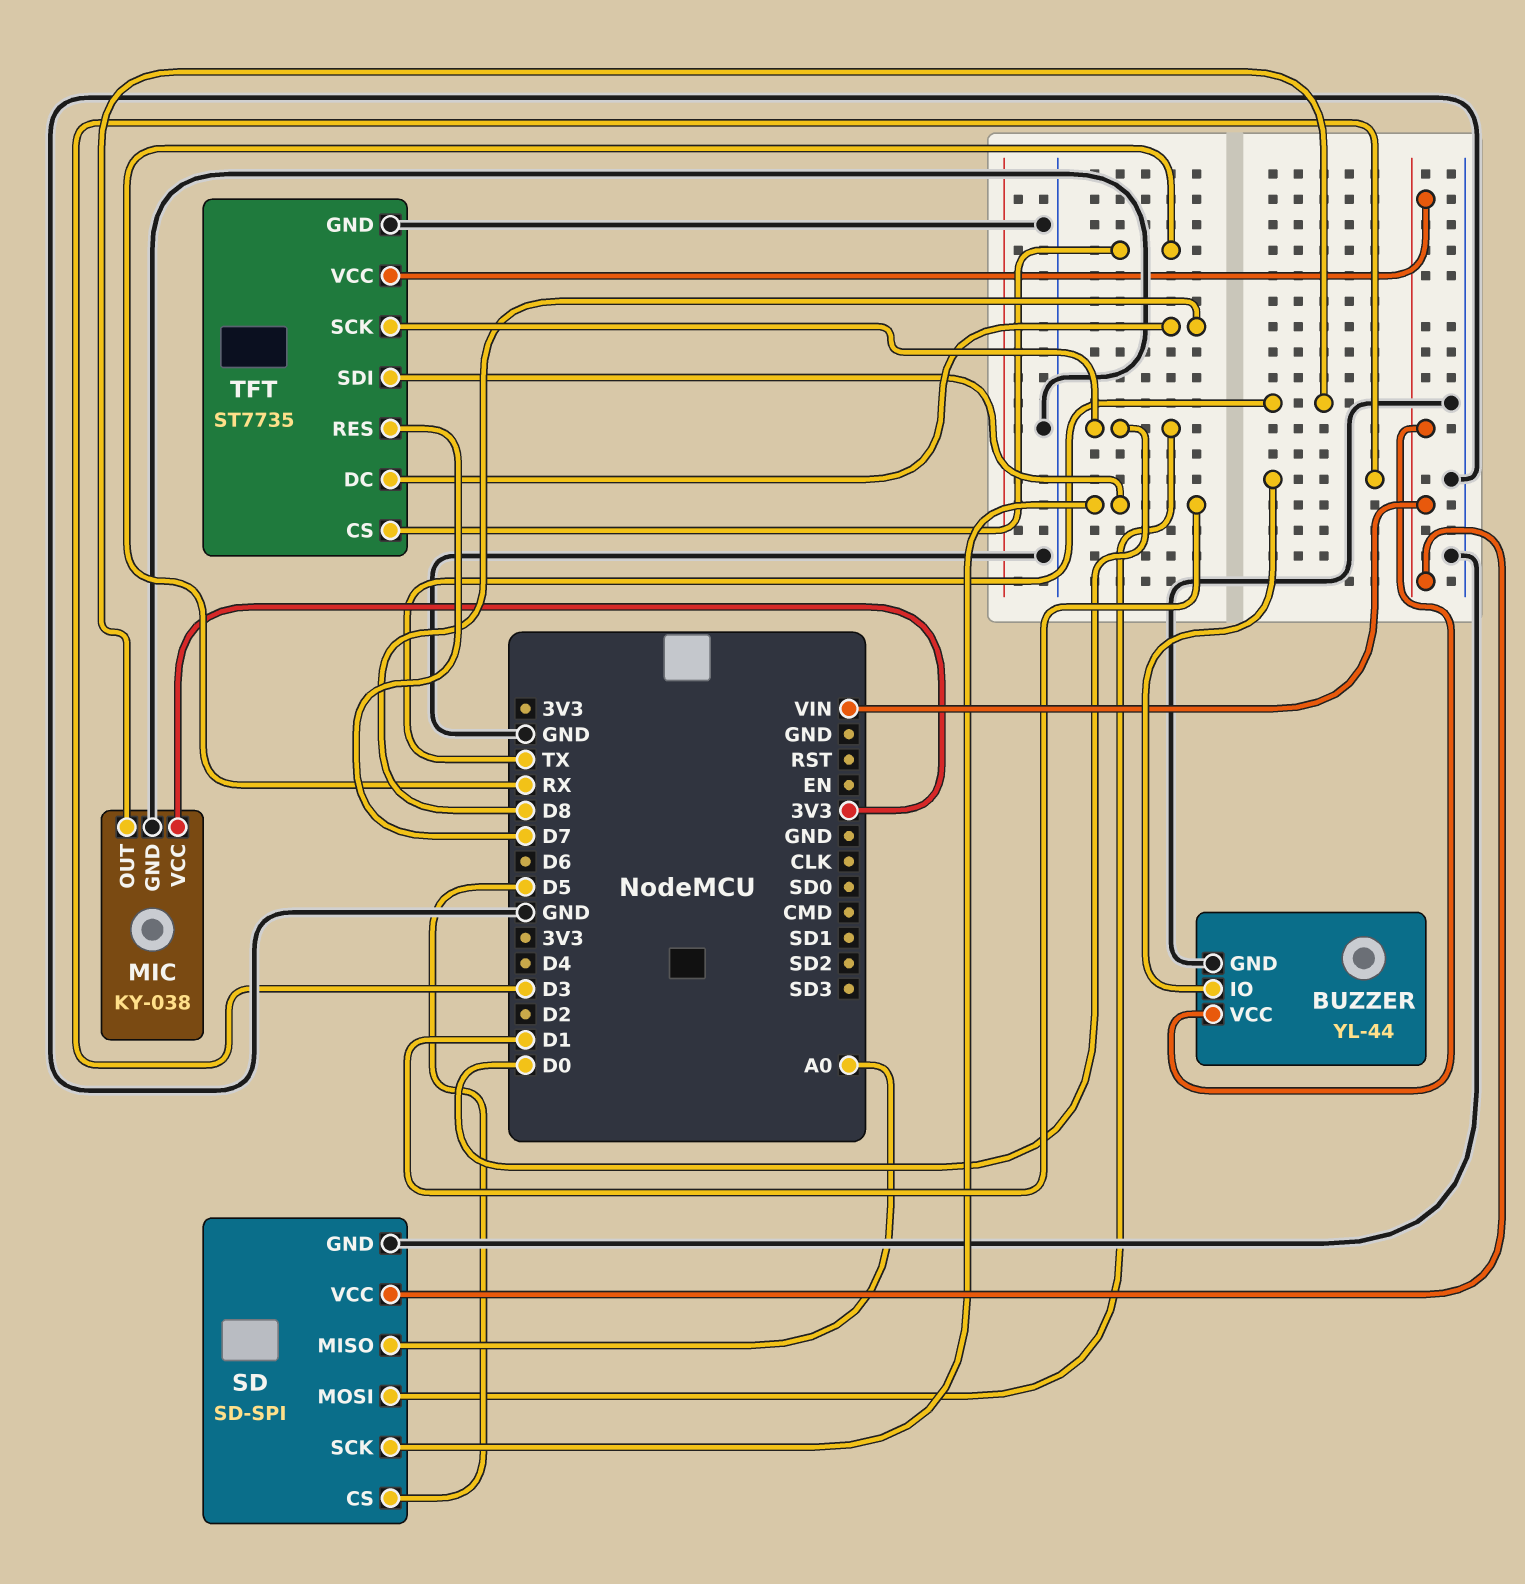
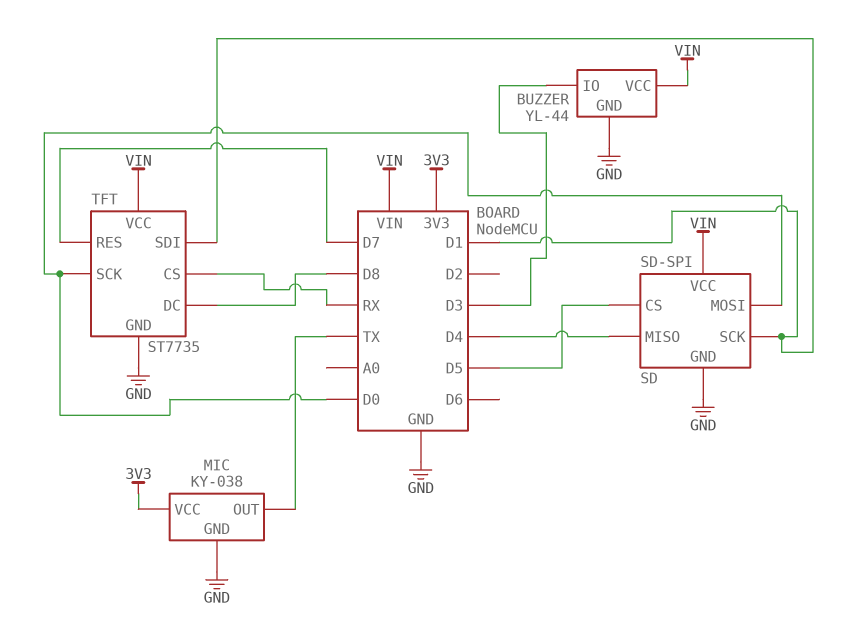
SD pin MISO: A0 -> D4

